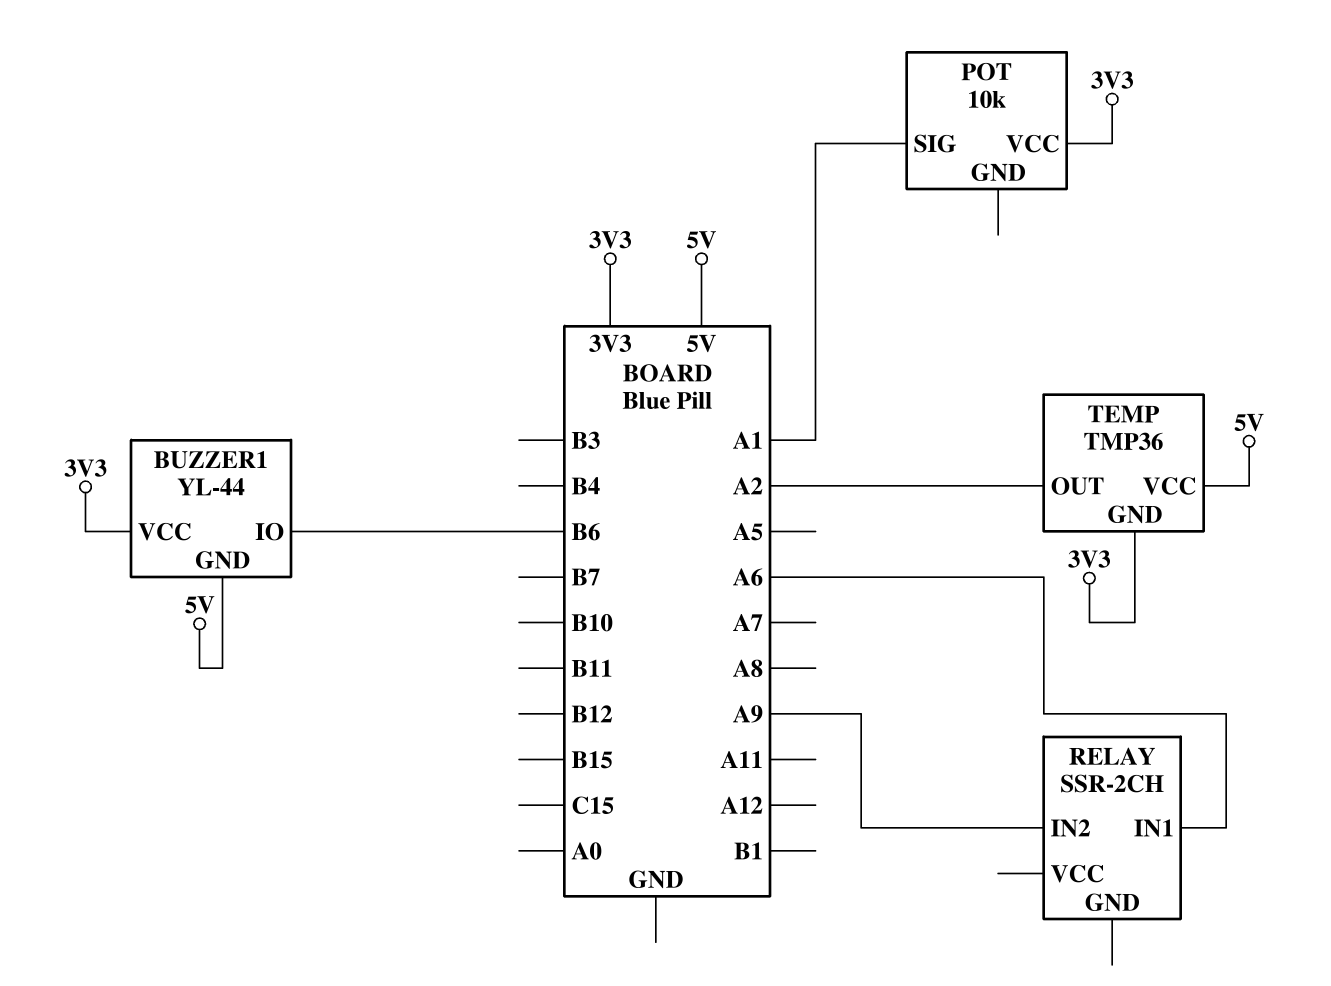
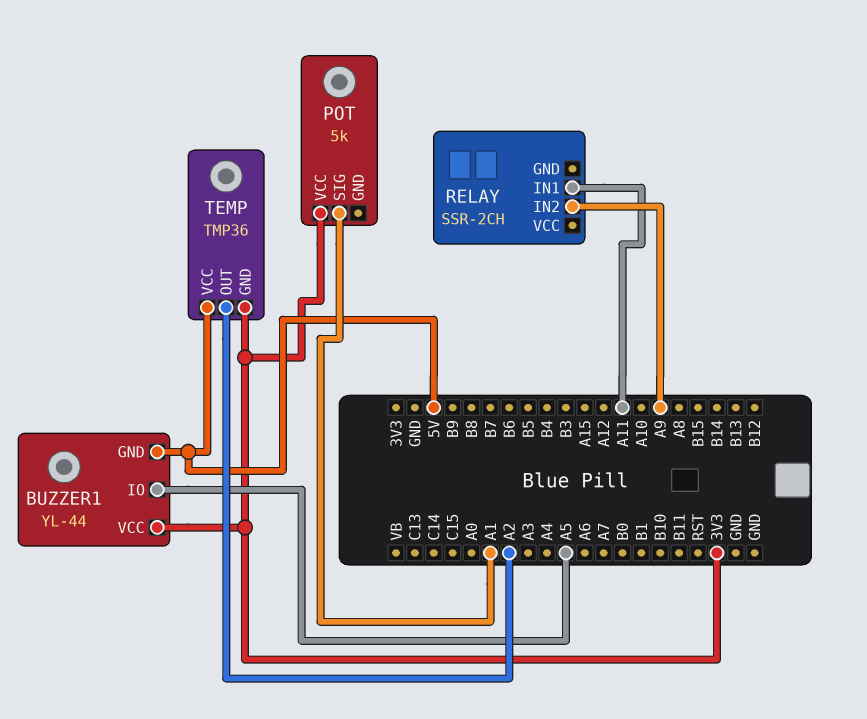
BUZZER1 pin IO: B6 -> A5
POT: 10k -> 5k
RELAY pin IN1: A6 -> A11

